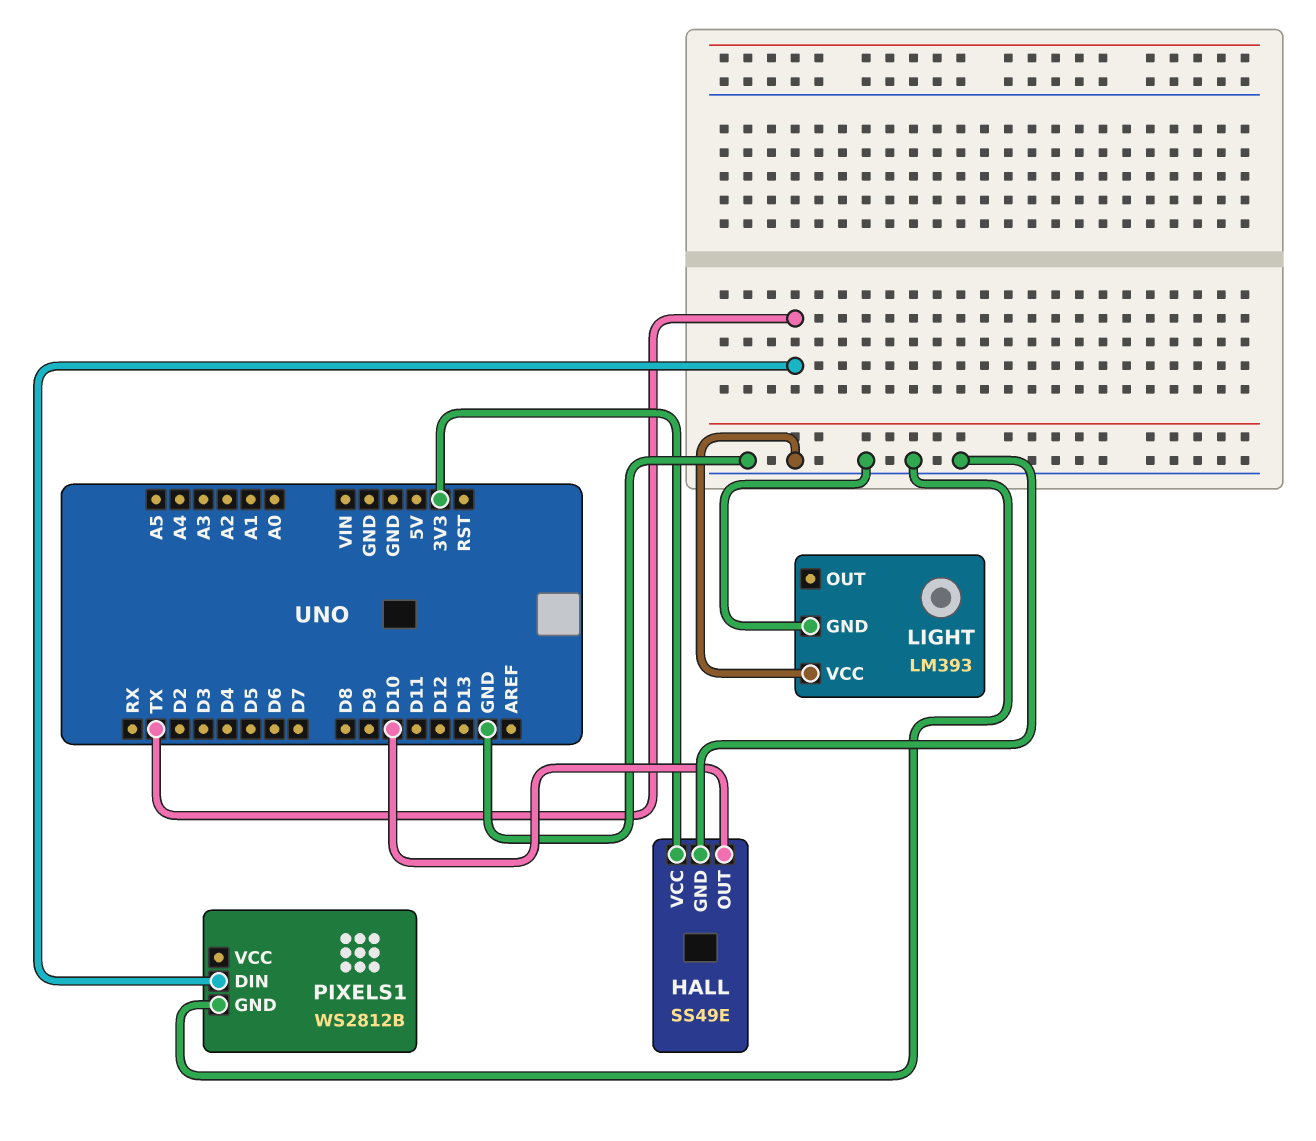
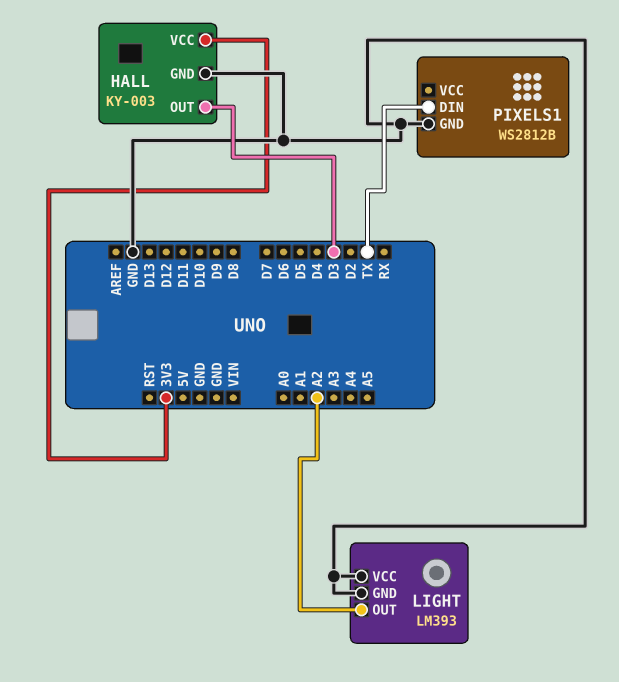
HALL: SS49E -> KY-003
HALL pin OUT: D10 -> D3
LIGHT pin OUT: none -> A2

